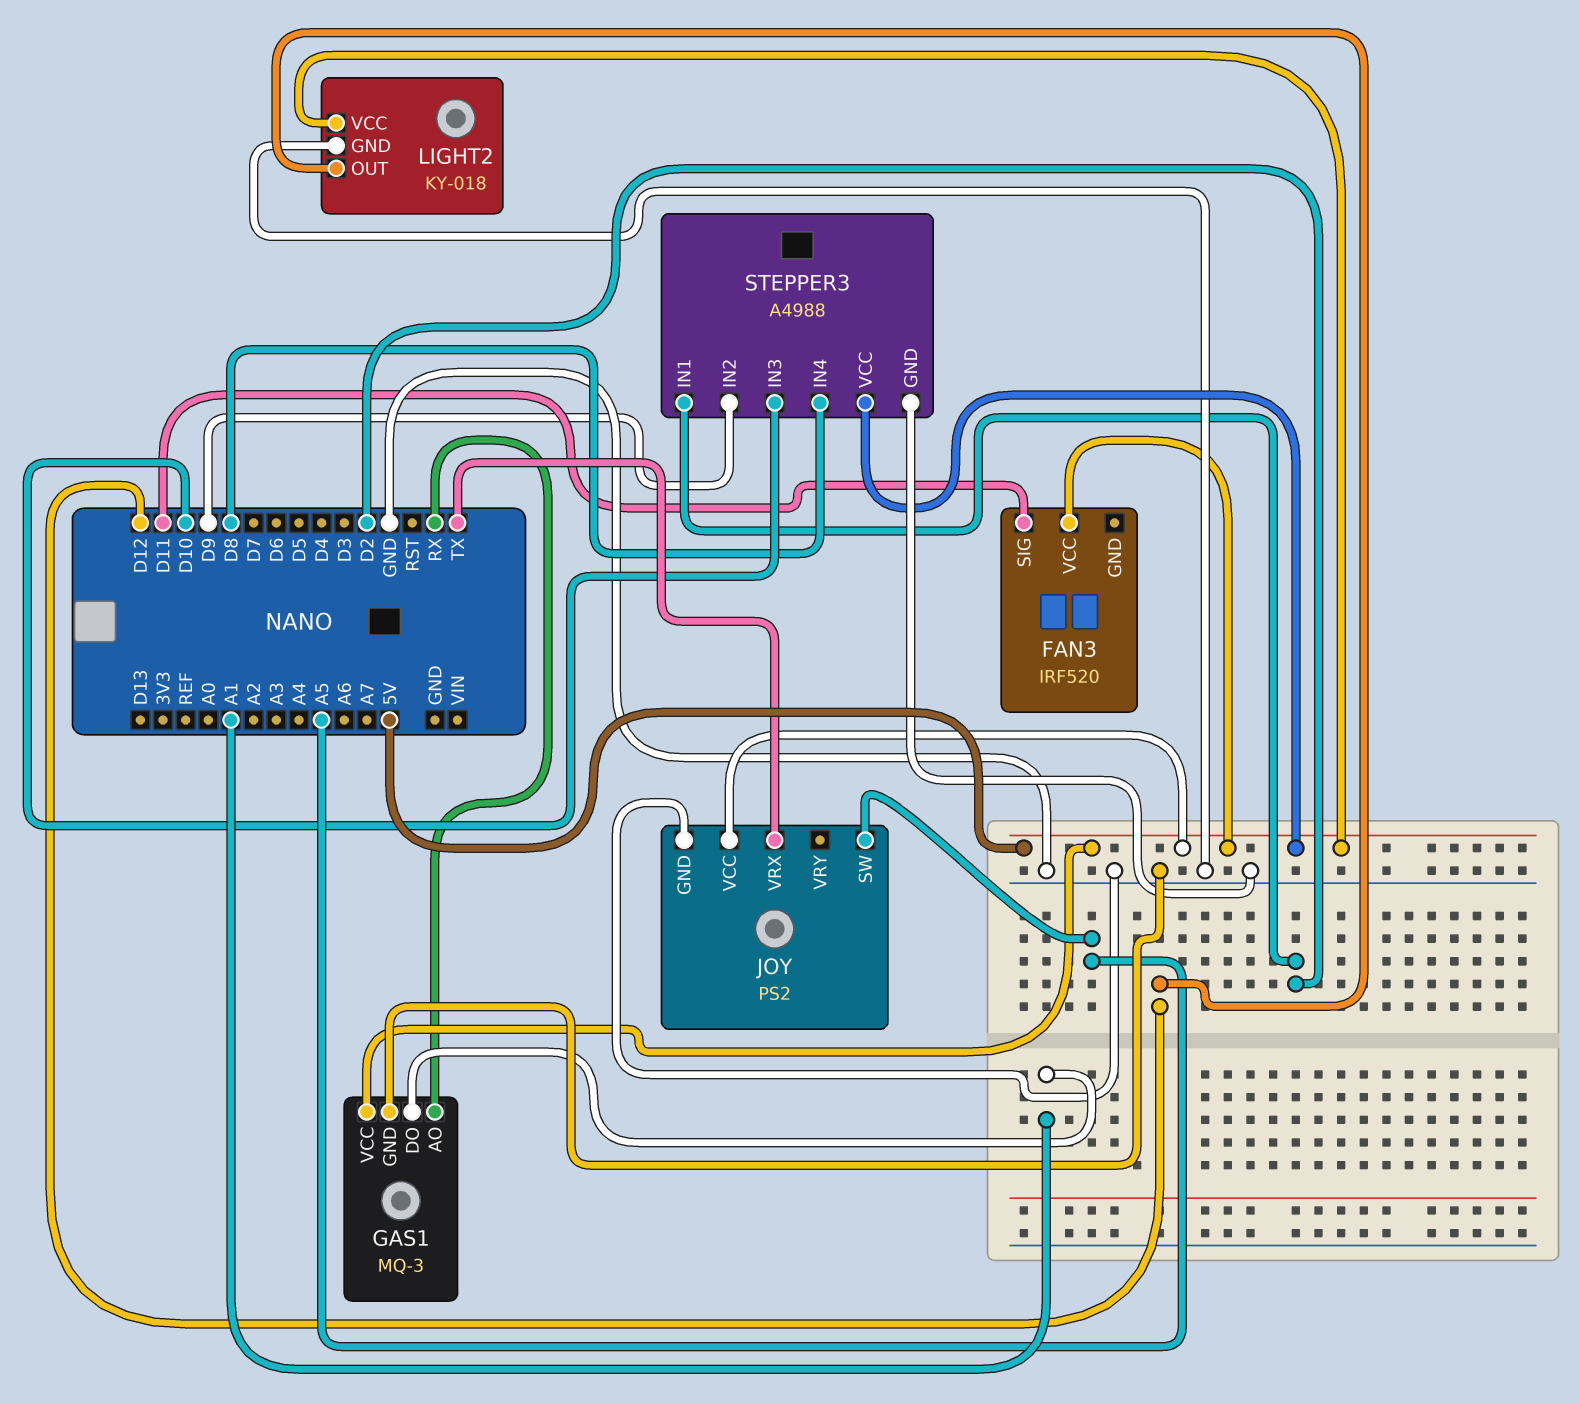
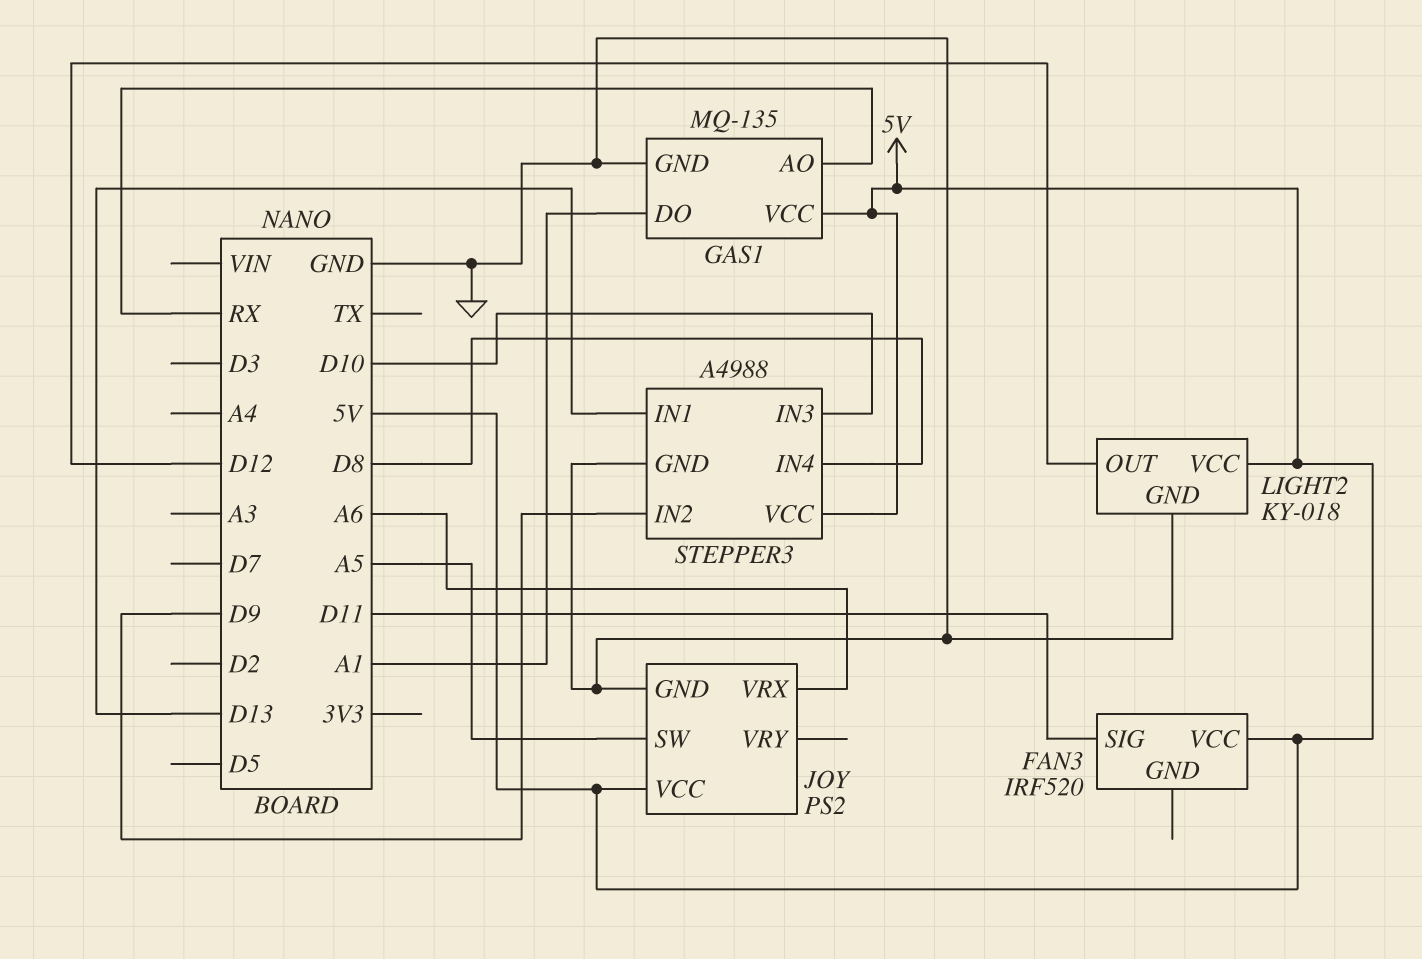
GAS1: MQ-3 -> MQ-135
JOY pin VRX: TX -> A6
STEPPER3 pin IN1: D2 -> D13

